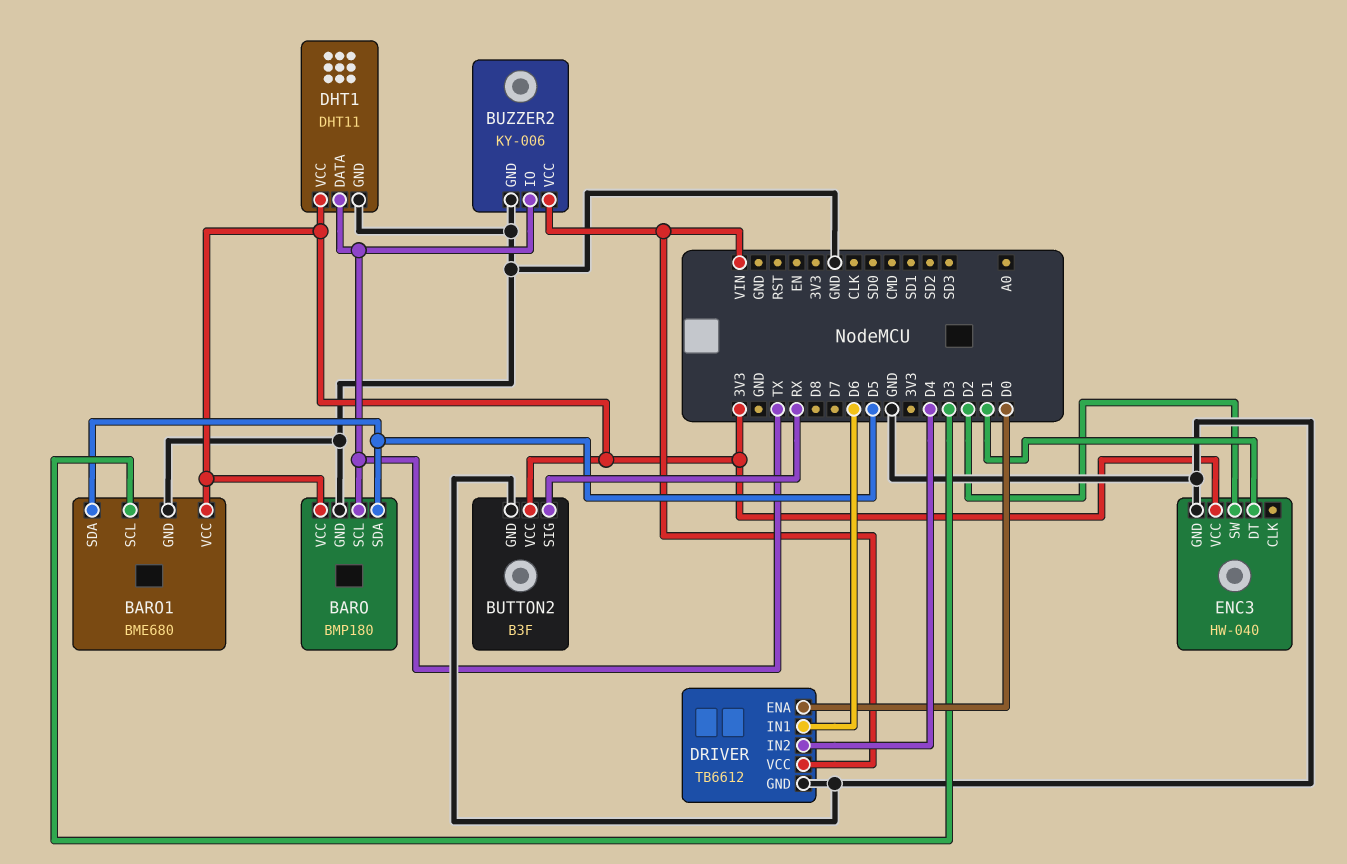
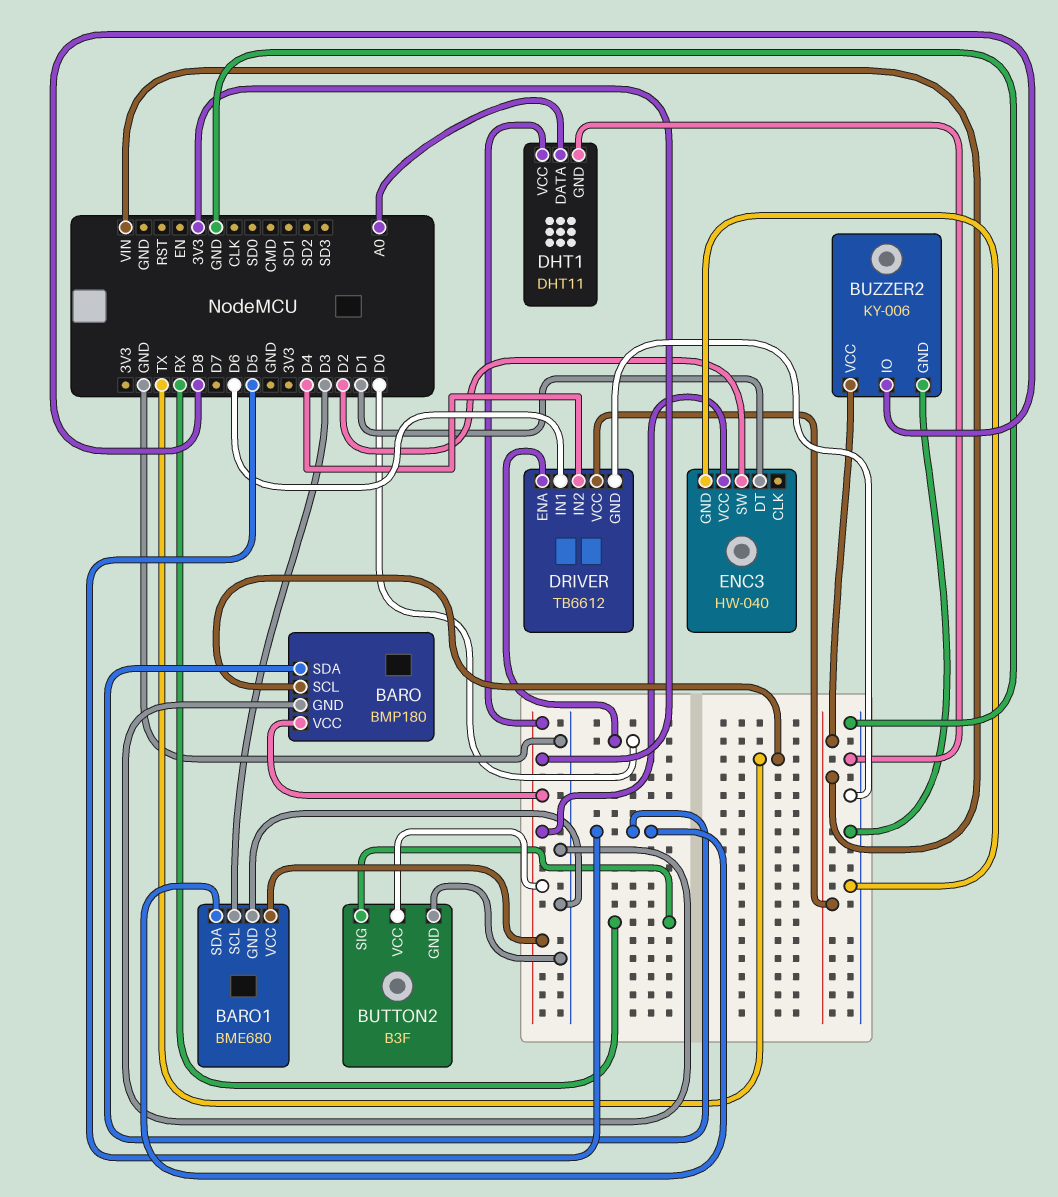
BUZZER2 pin IO: TX -> D8
DHT1 pin DATA: TX -> A0

